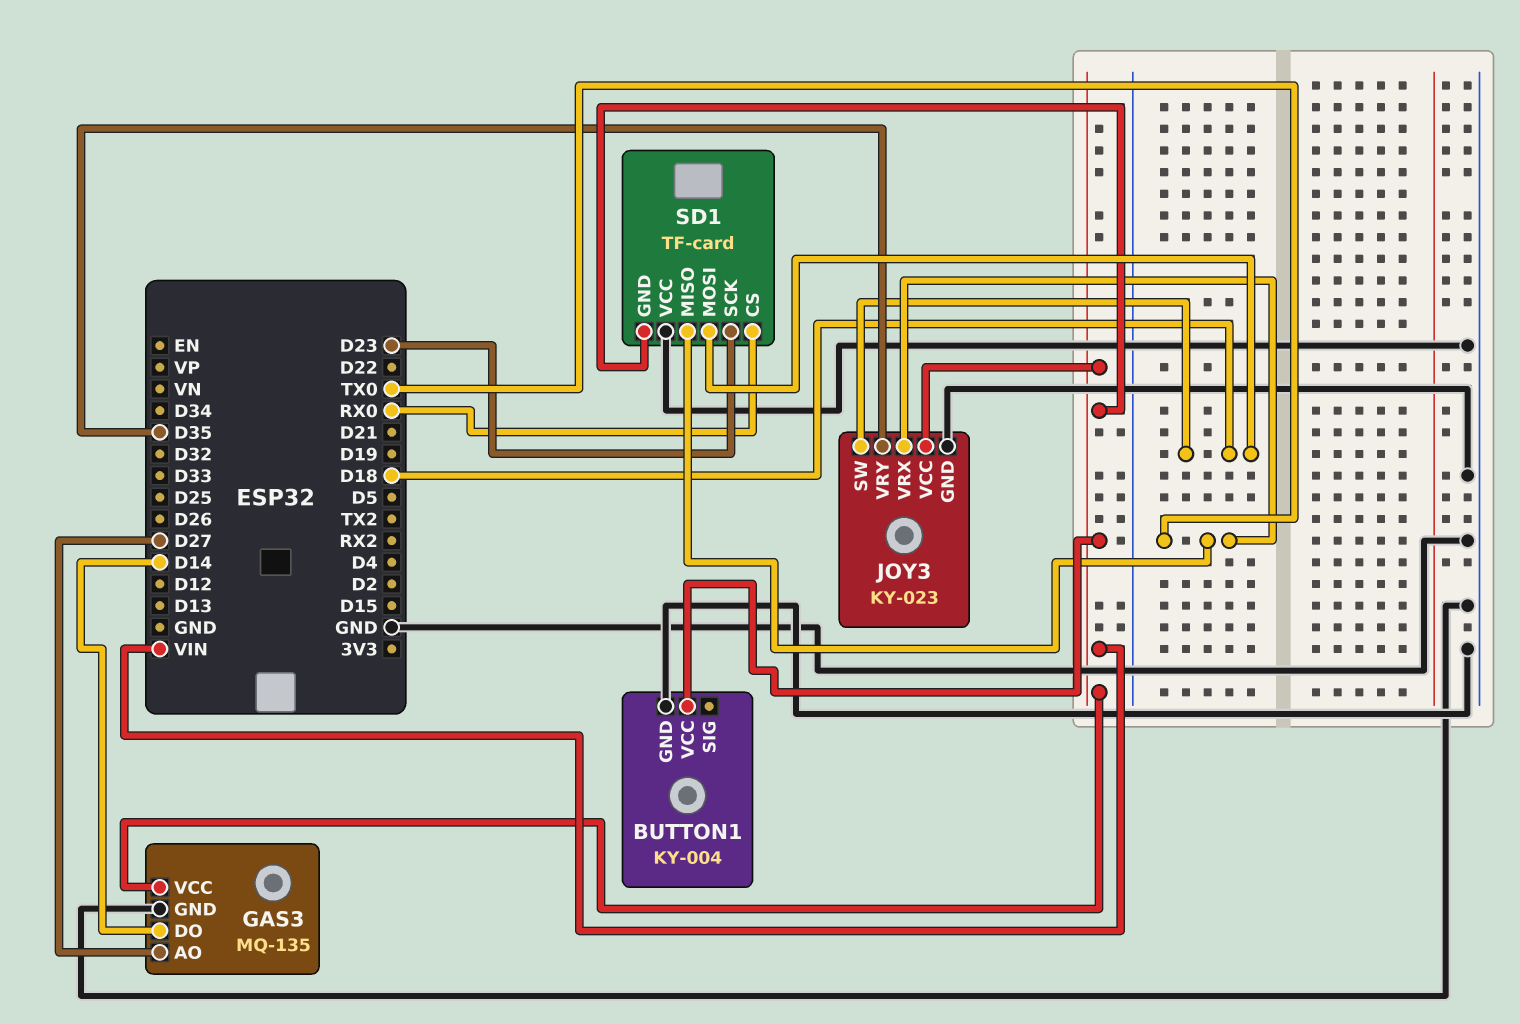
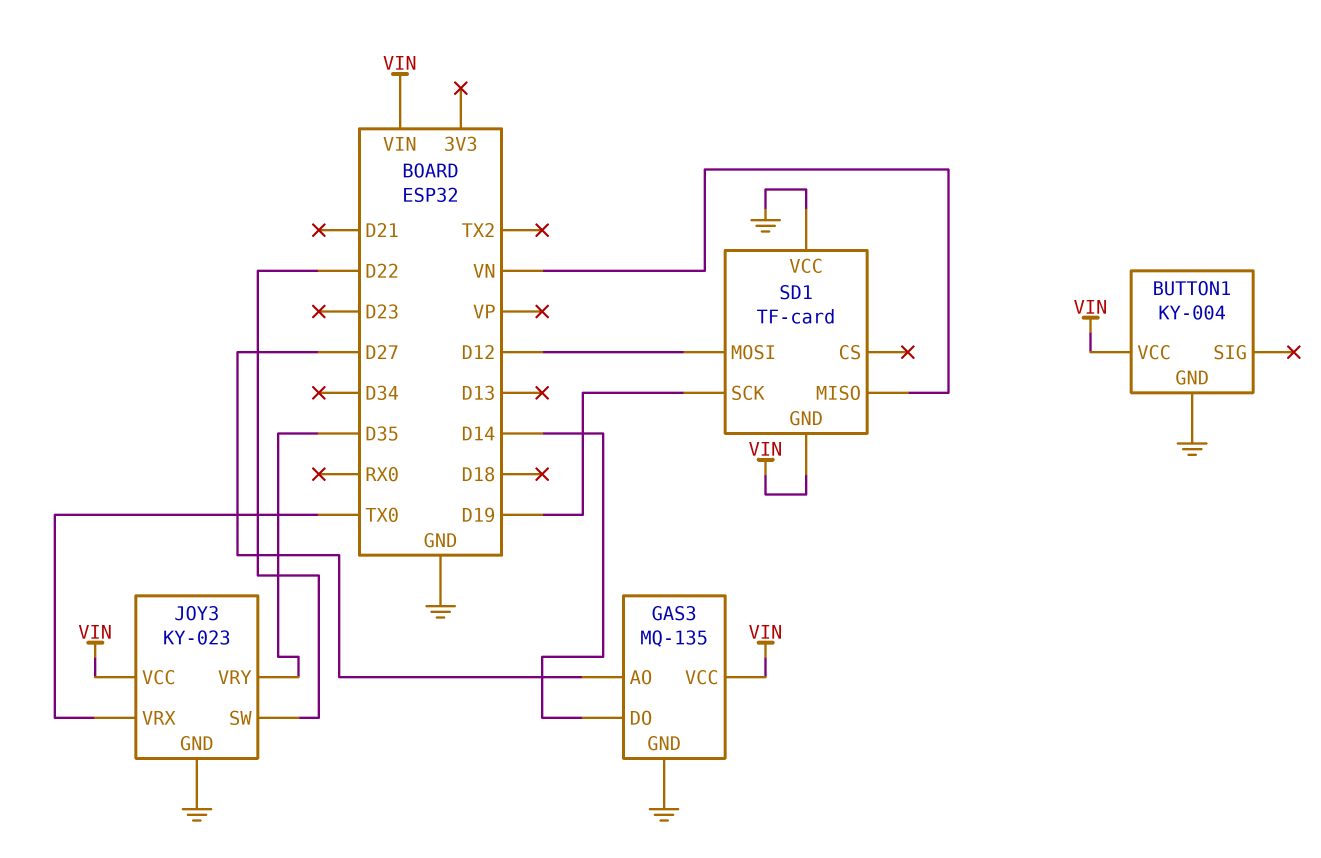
JOY3 pin SW: D18 -> D22
SD1 pin CS: RX0 -> none
SD1 pin MISO: TX0 -> VN
SD1 pin MOSI: D18 -> D12
SD1 pin SCK: D23 -> D19

